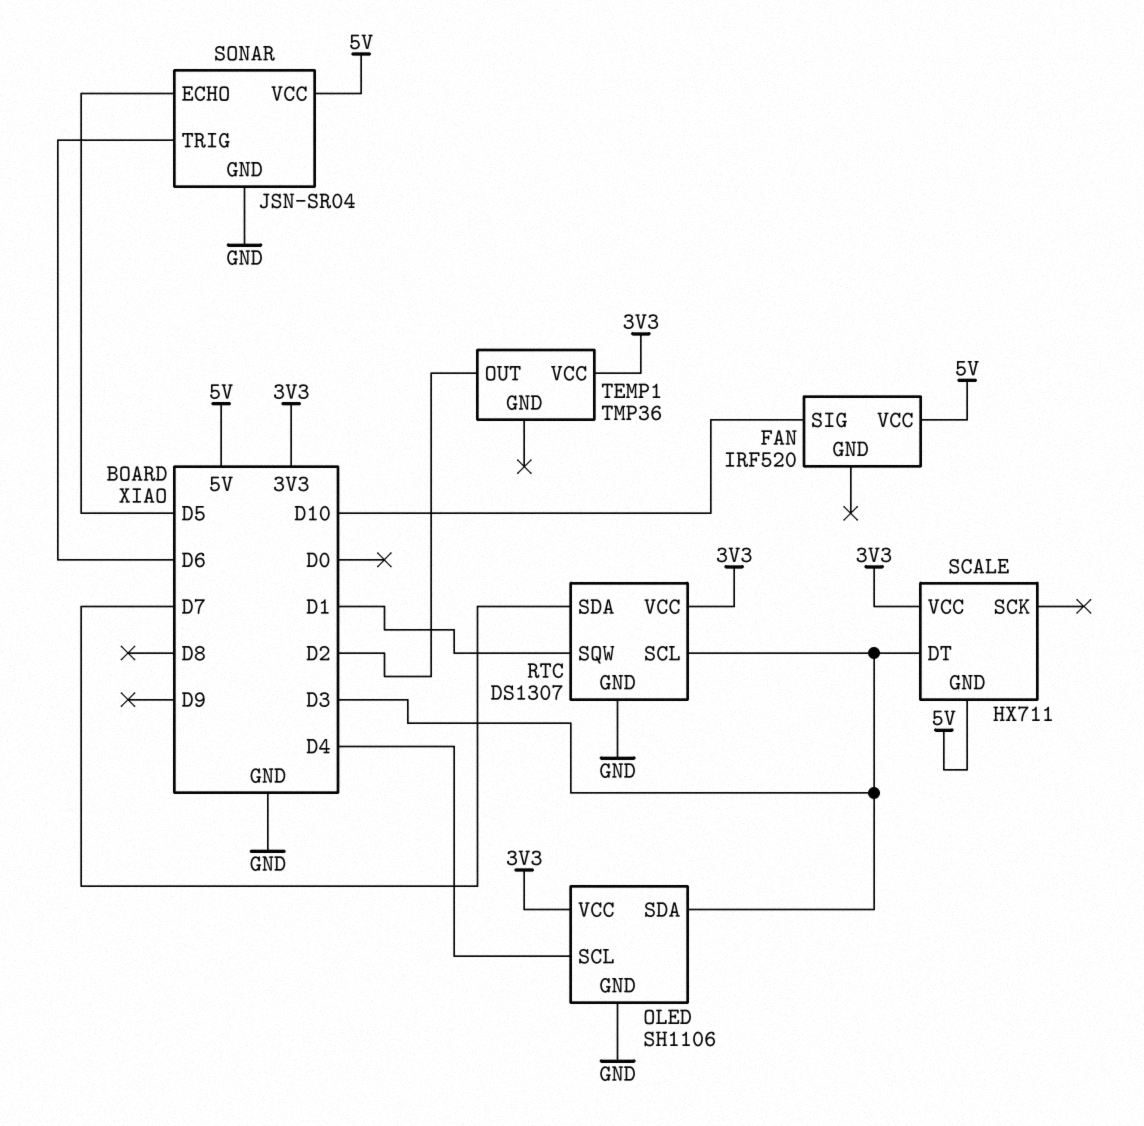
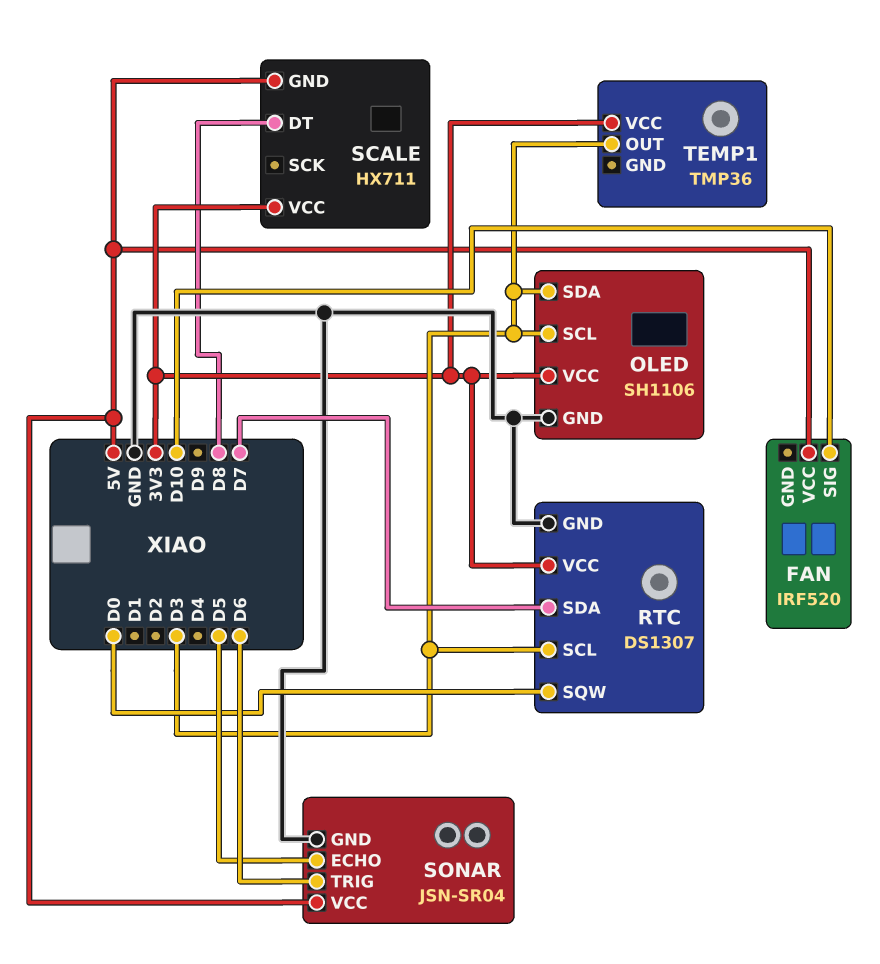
OLED pin SCL: D4 -> D3
RTC pin SQW: D1 -> D0
SCALE pin DT: D3 -> D8
TEMP1 pin OUT: D2 -> D3

